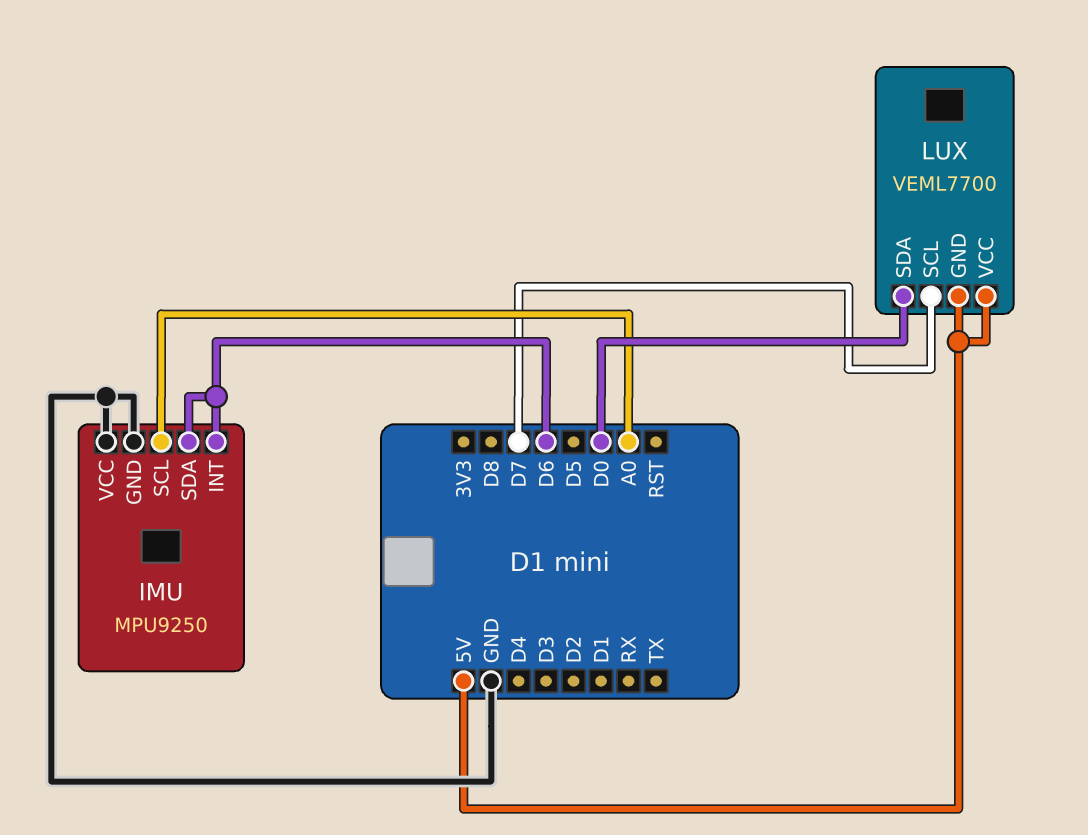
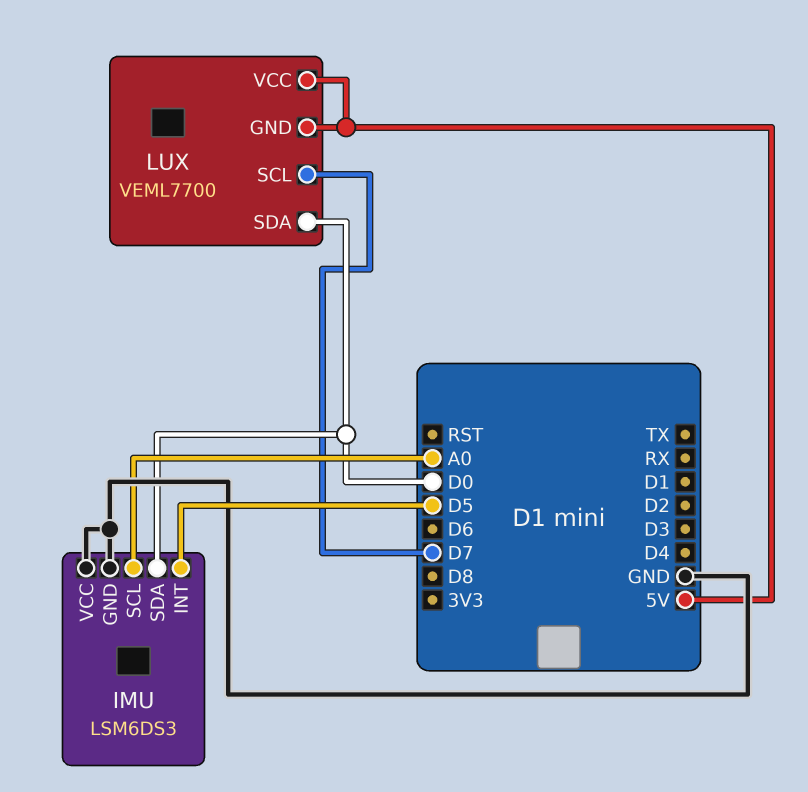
IMU: MPU9250 -> LSM6DS3
IMU pin INT: D6 -> D5
IMU pin SDA: D6 -> D0

